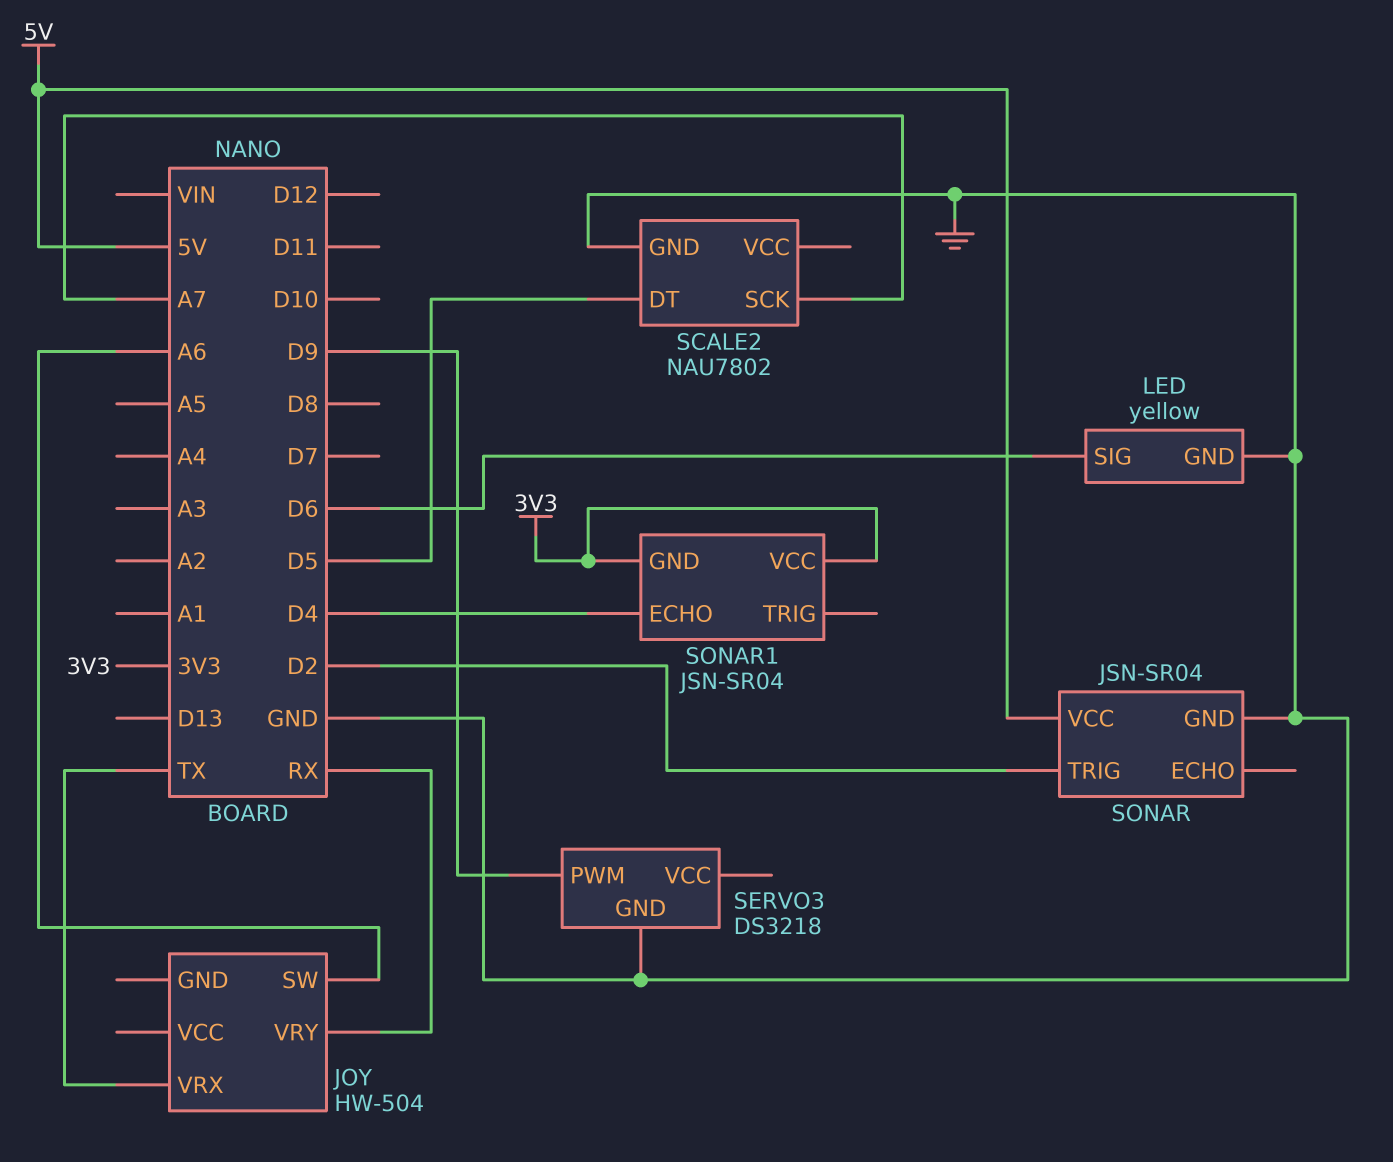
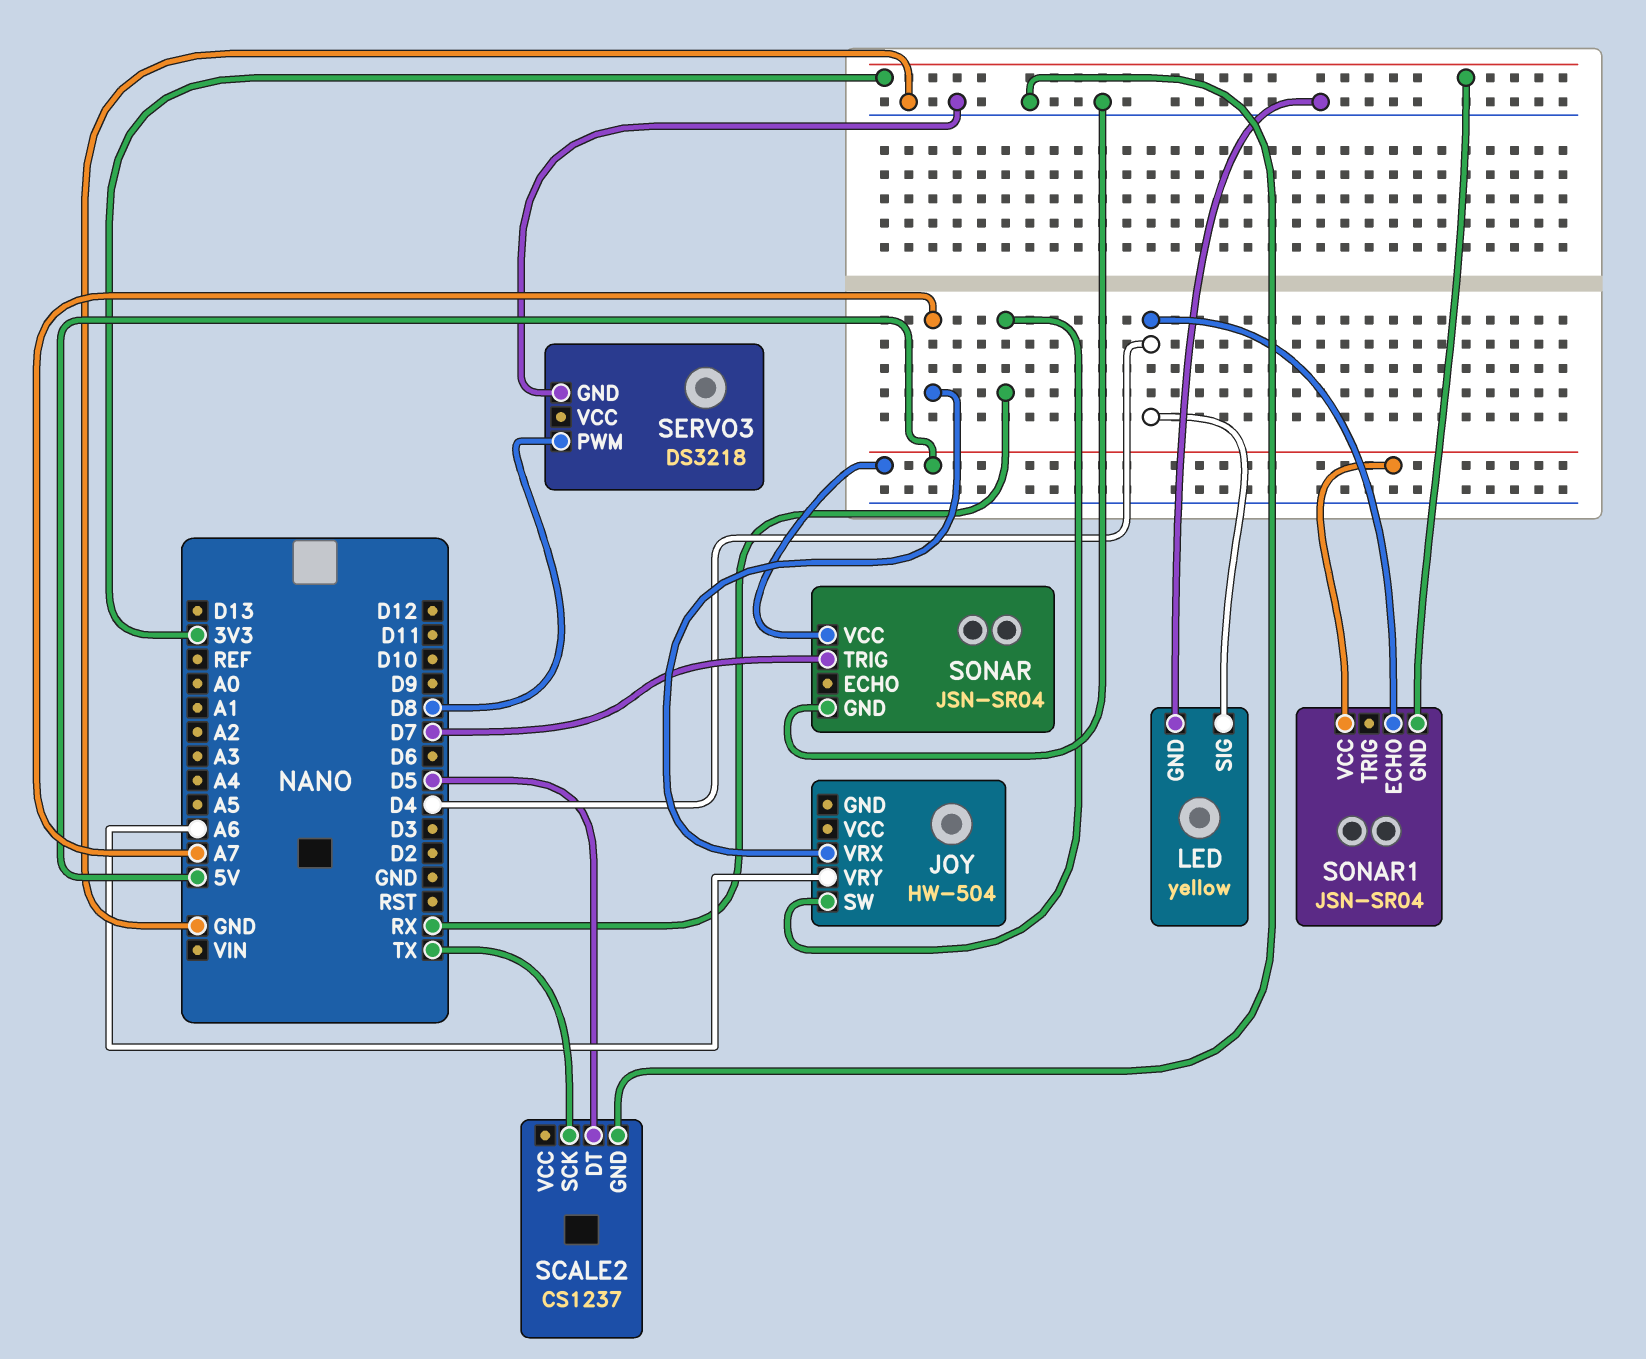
JOY pin SW: A6 -> RX
JOY pin VRX: TX -> A7
JOY pin VRY: RX -> A6
LED pin SIG: D6 -> D4
SCALE2: NAU7802 -> CS1237
SCALE2 pin SCK: A7 -> TX
SERVO3 pin PWM: D9 -> D8
SONAR pin TRIG: D2 -> D7
SONAR1 pin VCC: 3V3 -> 5V

